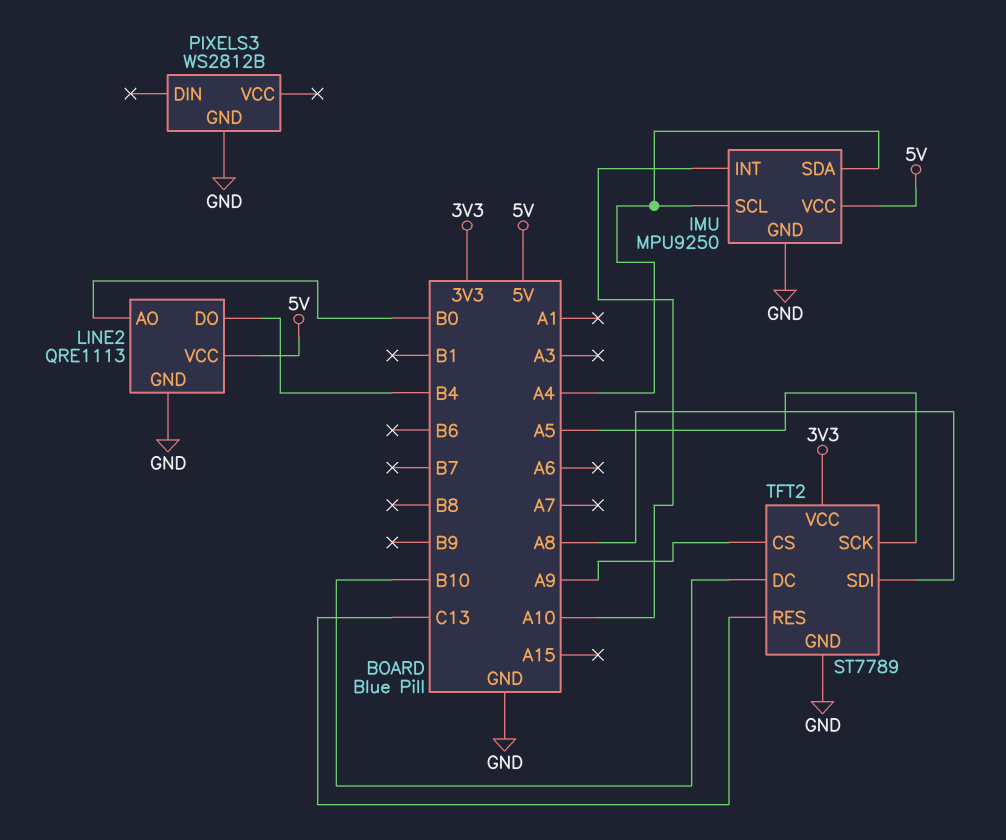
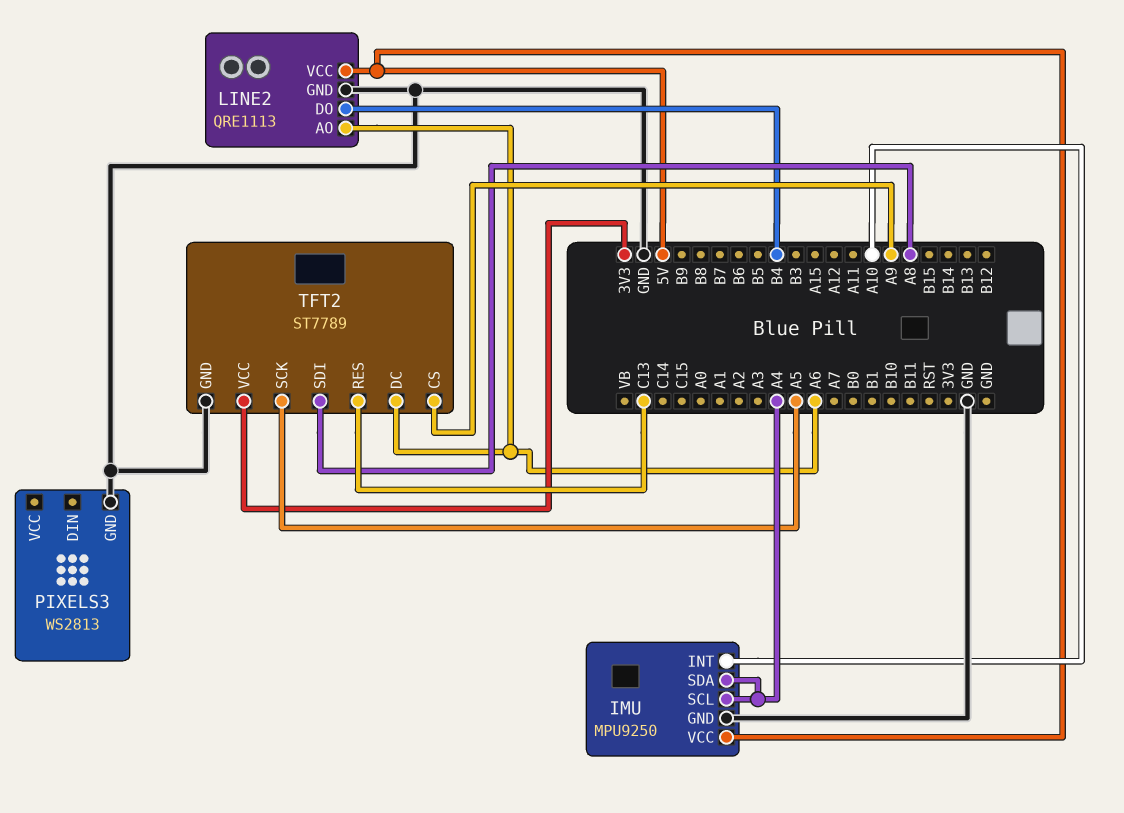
LINE2 pin AO: B0 -> A6
PIXELS3: WS2812B -> WS2813
TFT2 pin DC: B10 -> A6

